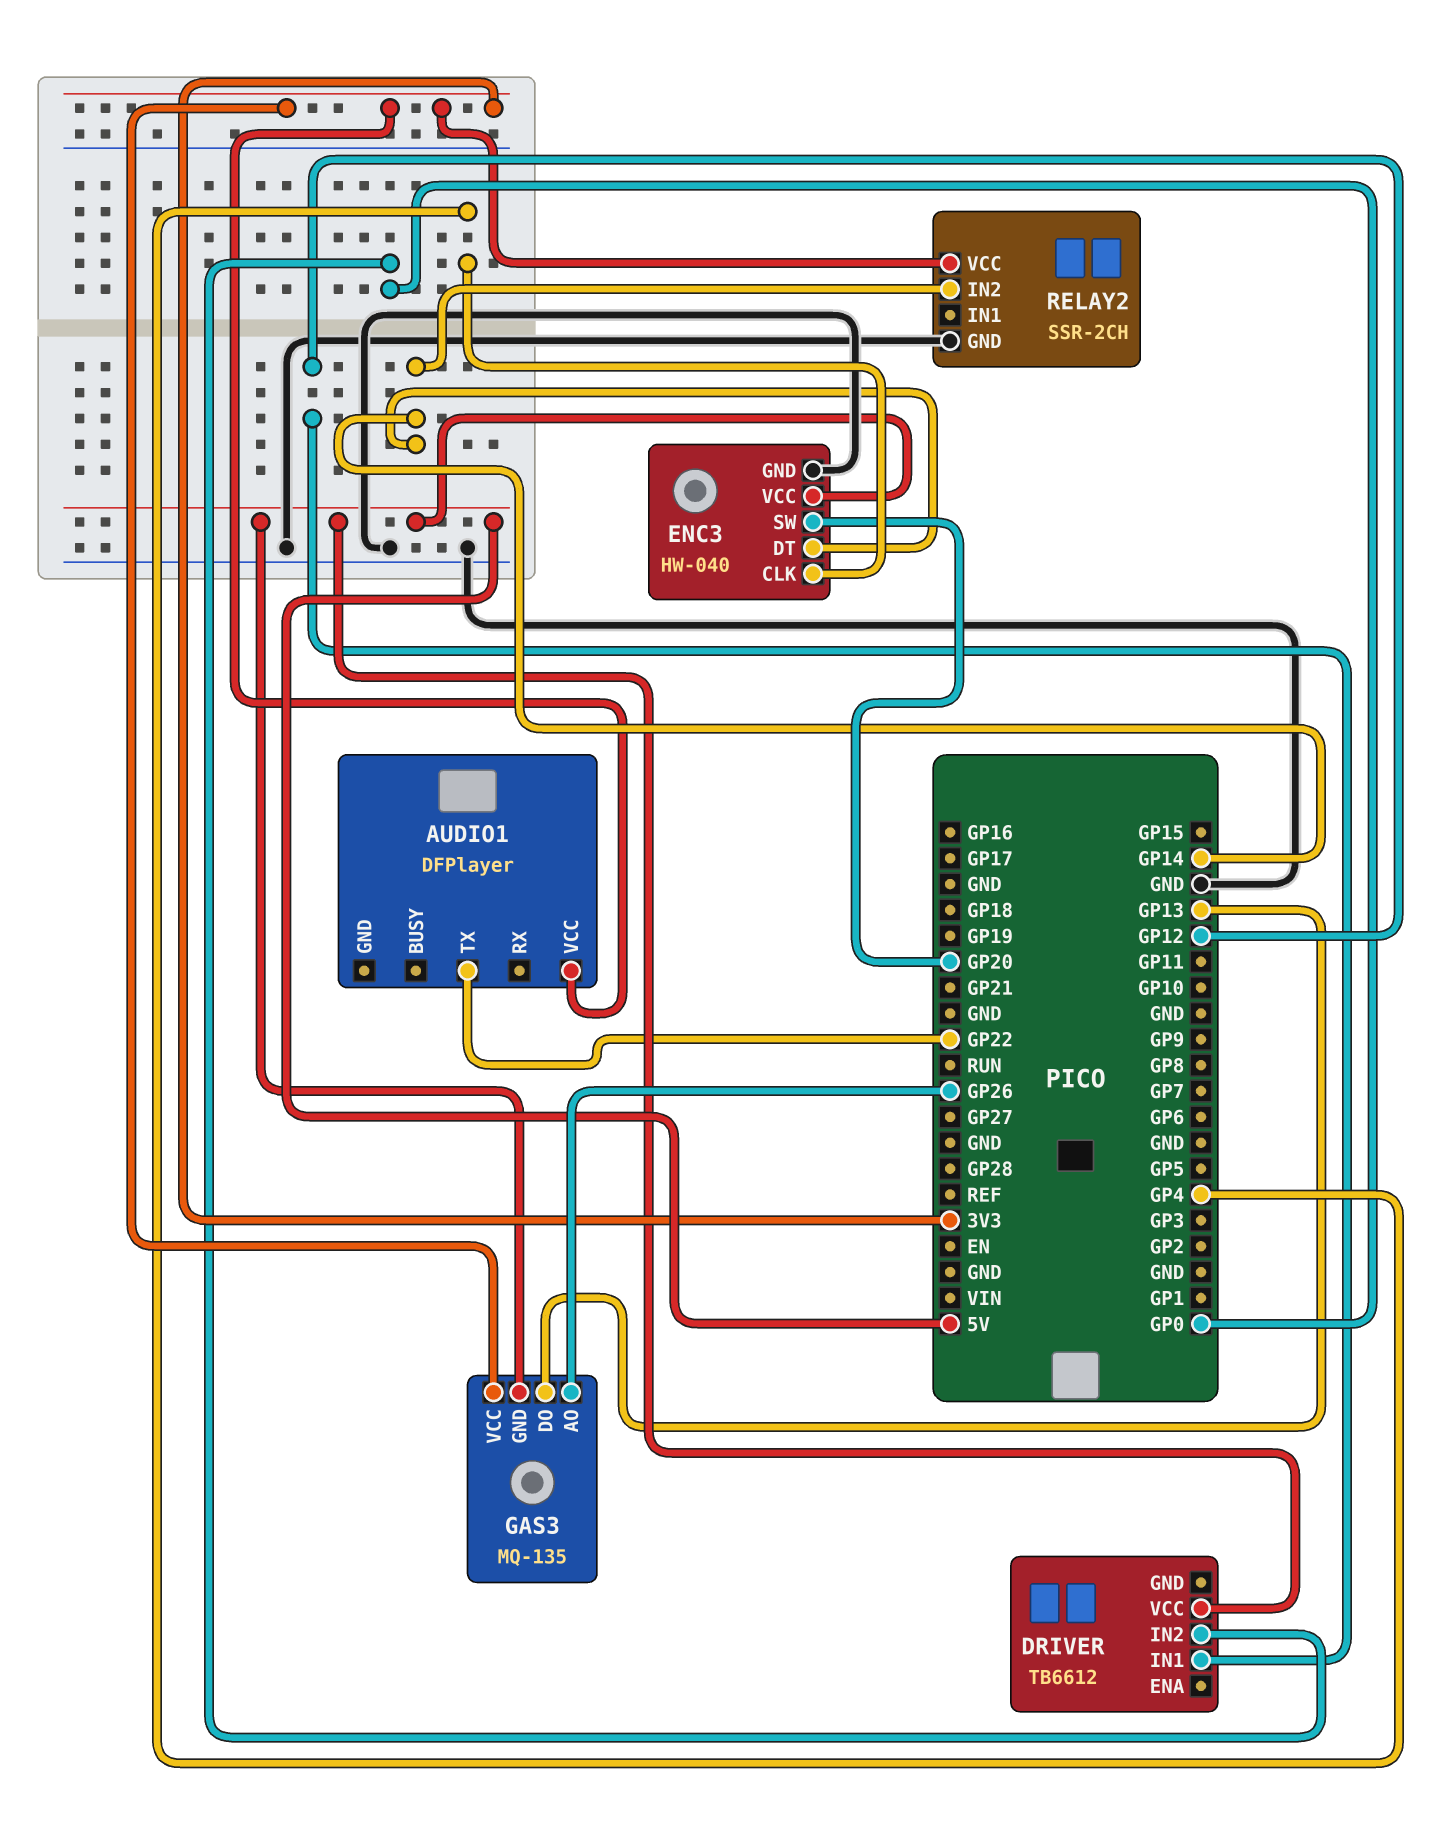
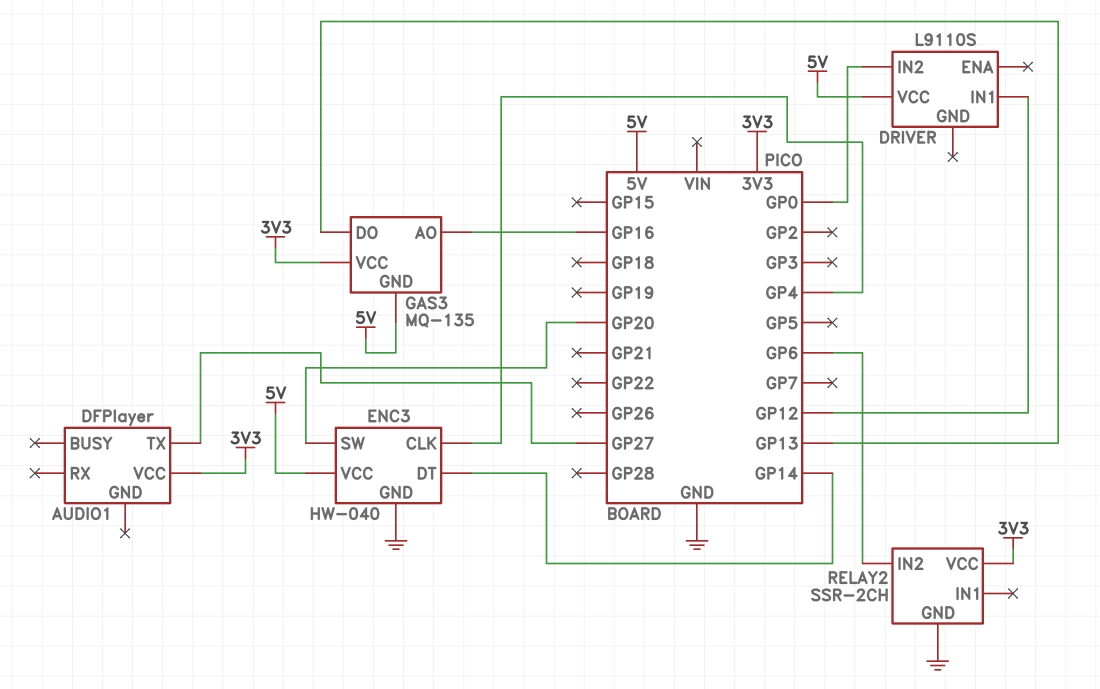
AUDIO1 pin TX: GP22 -> GP27
DRIVER: TB6612 -> L9110S
GAS3 pin AO: GP26 -> GP16
RELAY2 pin IN2: GP14 -> GP6

